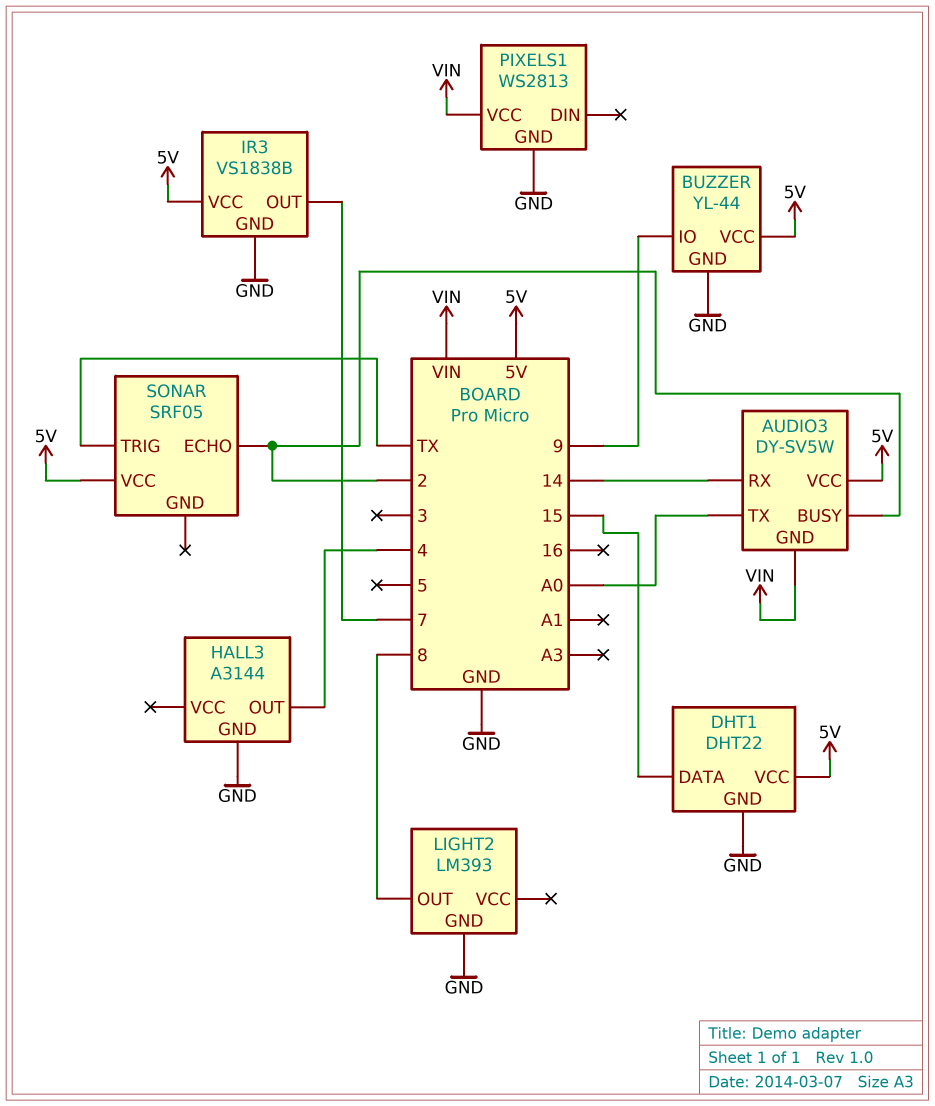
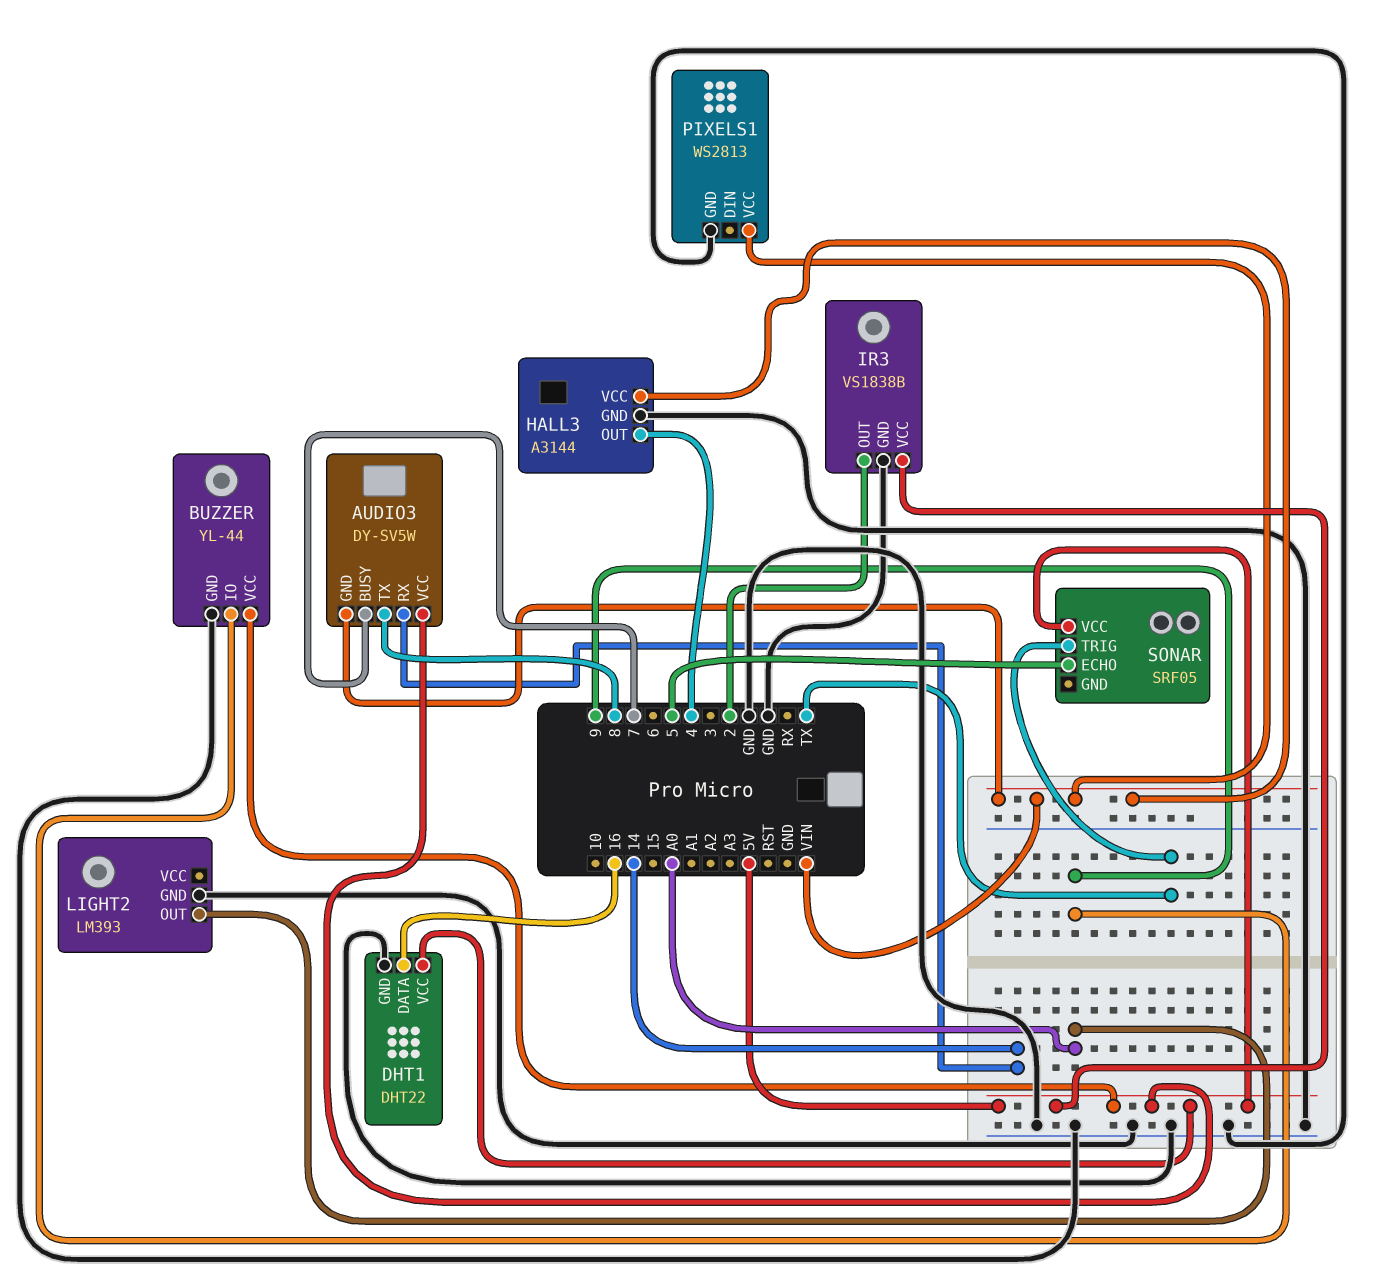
AUDIO3 pin BUSY: 2 -> 7
AUDIO3 pin TX: A0 -> 8
DHT1 pin DATA: 15 -> 16
HALL3 pin VCC: none -> VIN
IR3 pin OUT: 7 -> 2
LIGHT2 pin OUT: 8 -> A0
SONAR pin ECHO: 2 -> 5

